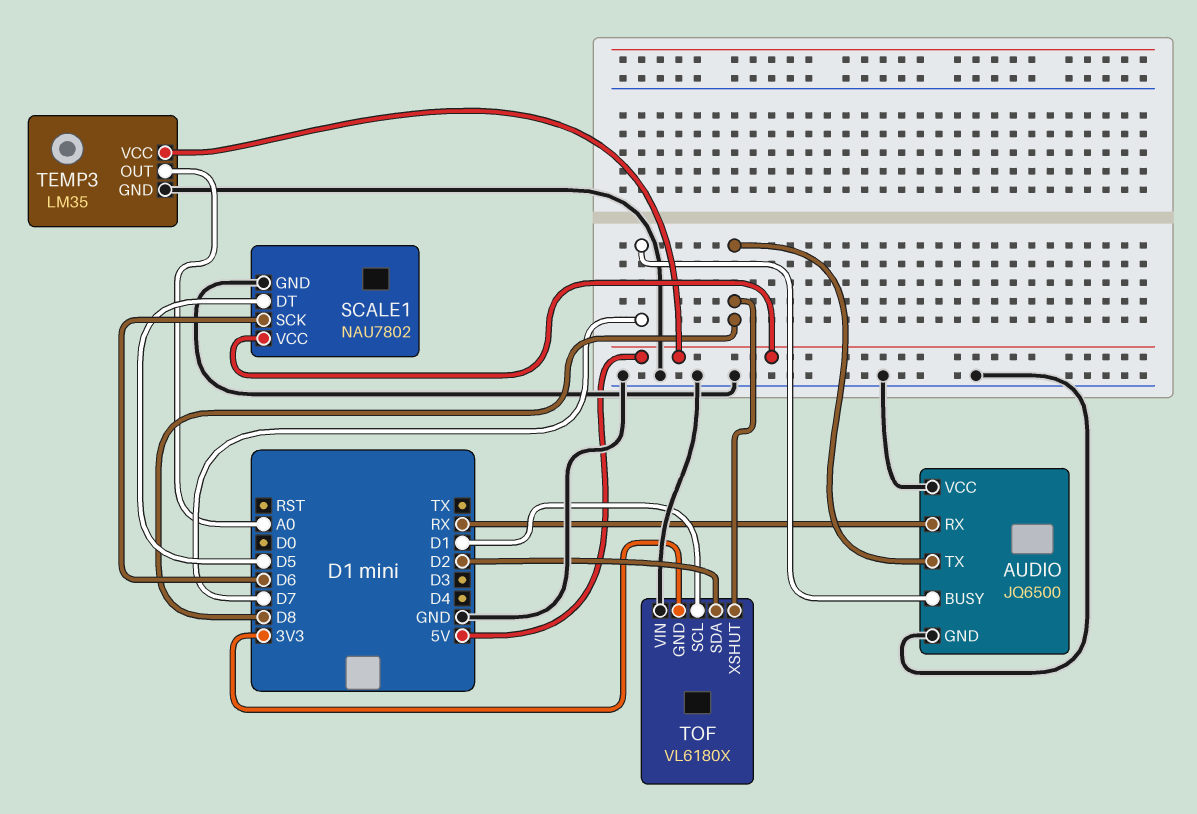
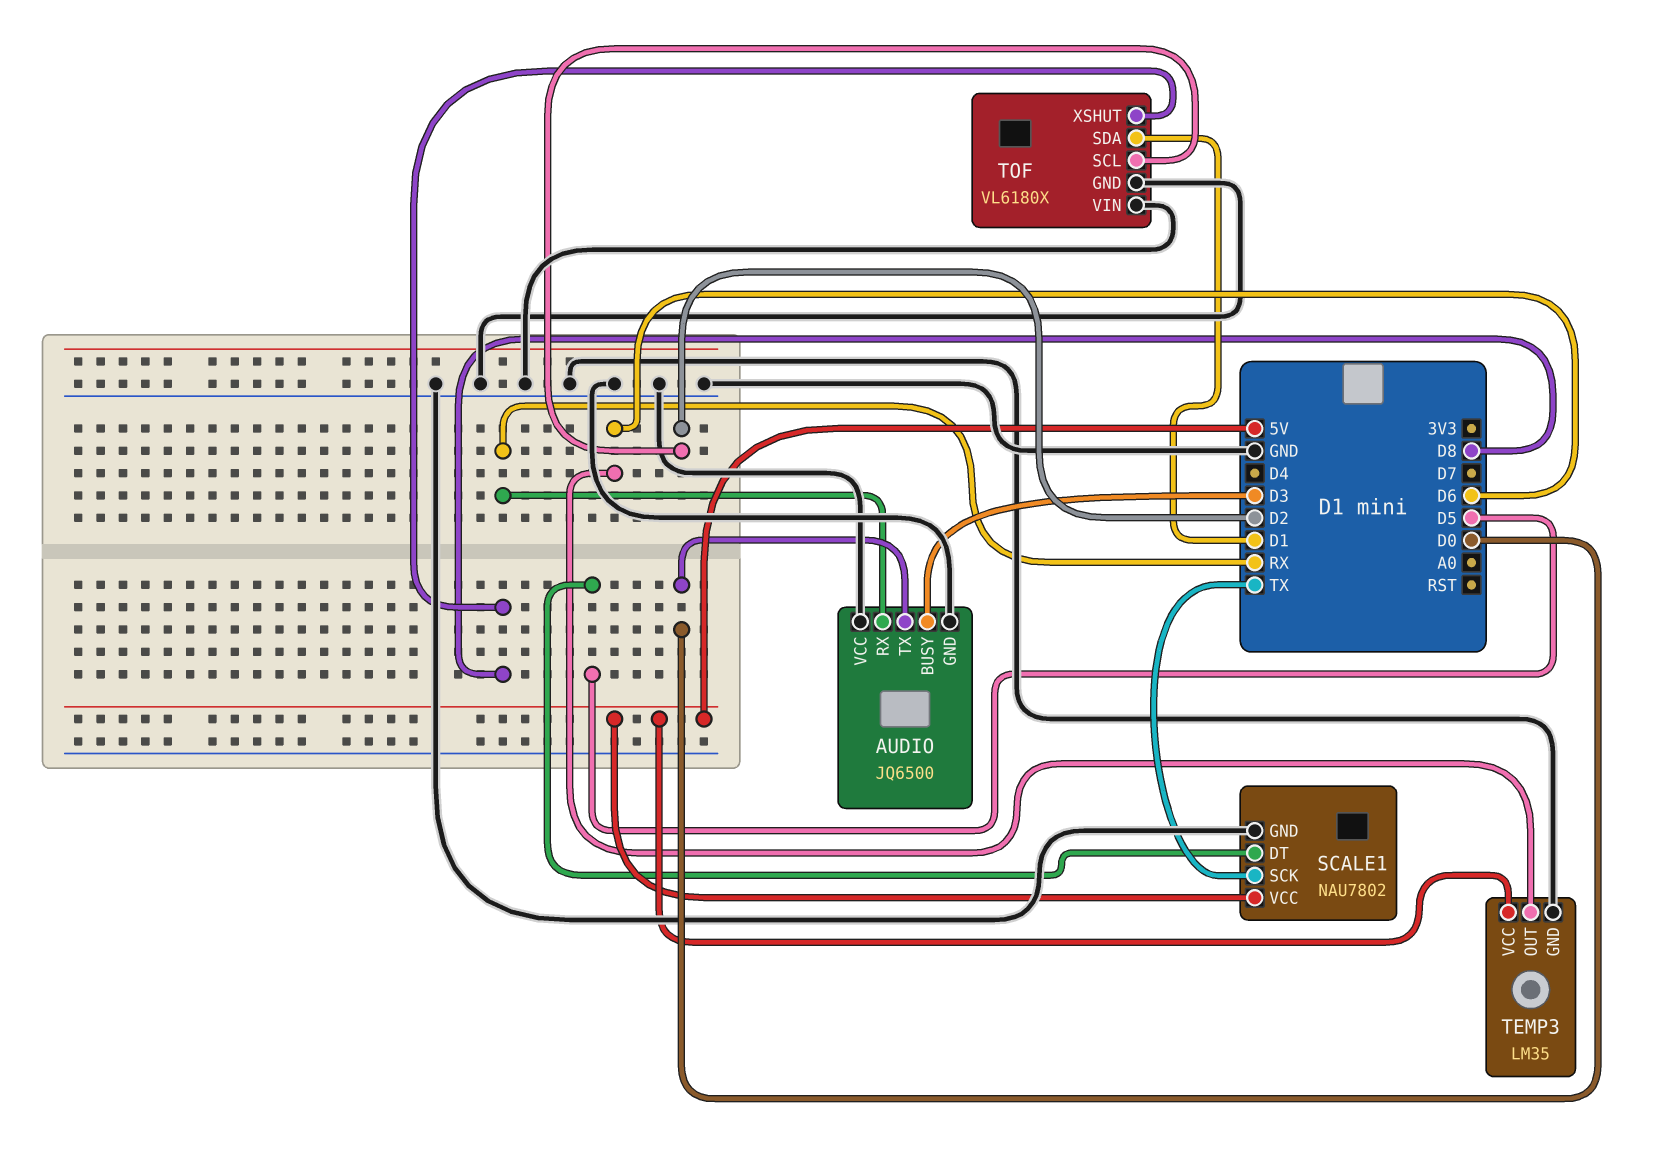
AUDIO pin BUSY: D7 -> D3
AUDIO pin TX: D8 -> D0
SCALE1 pin SCK: D6 -> TX
TEMP3 pin OUT: A0 -> D6
TOF pin GND: 3V3 -> GND
TOF pin SCL: D1 -> D2
TOF pin SDA: D2 -> D1

